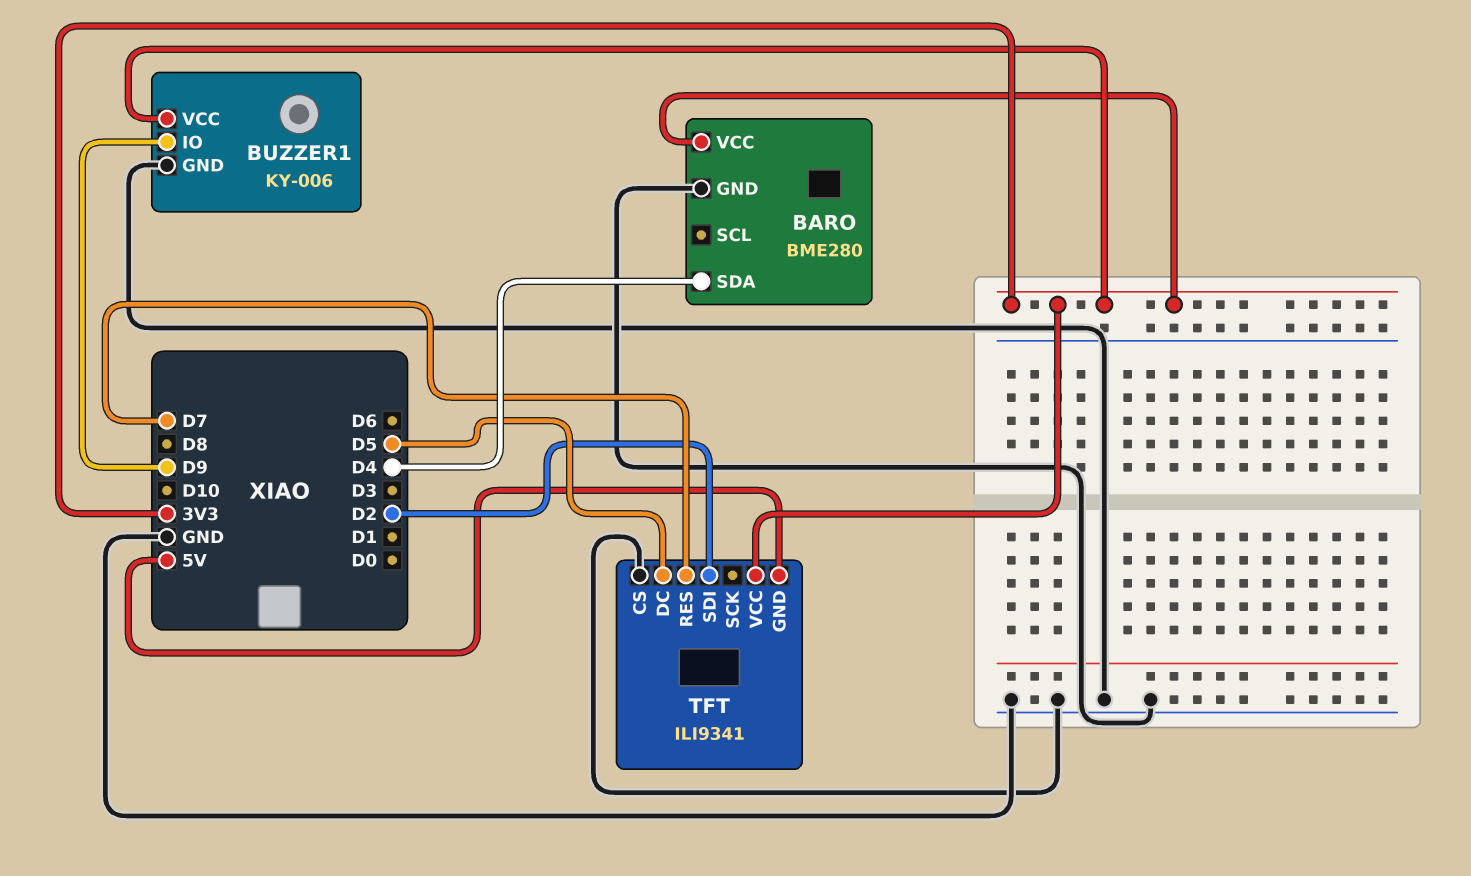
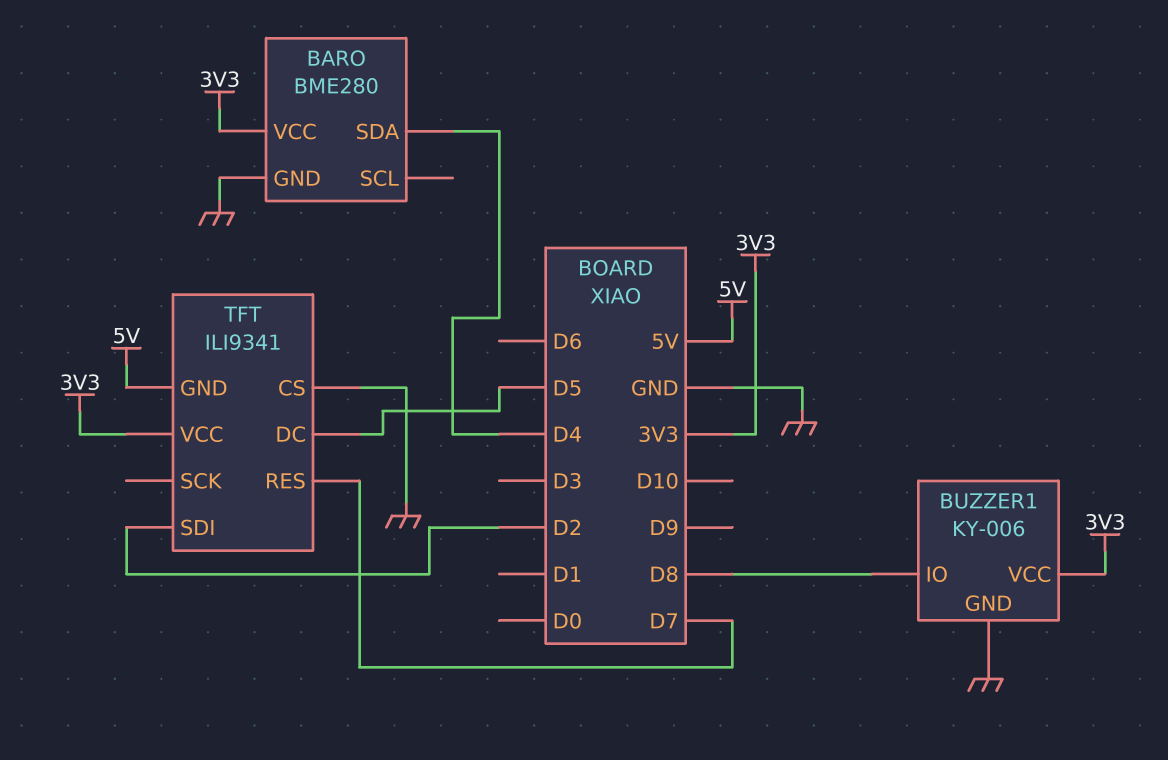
BUZZER1 pin IO: D9 -> D8

